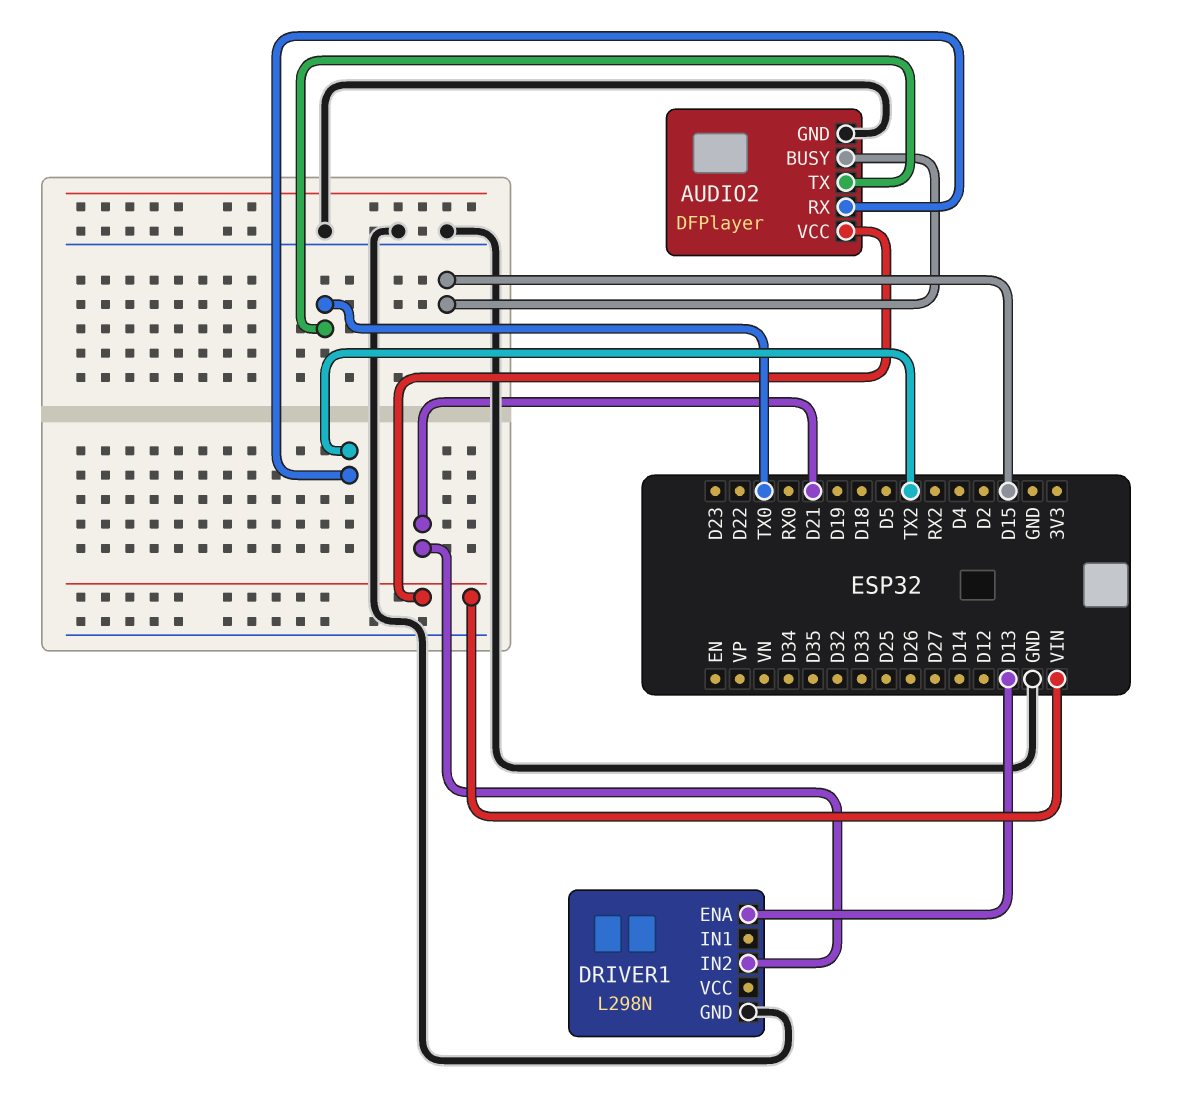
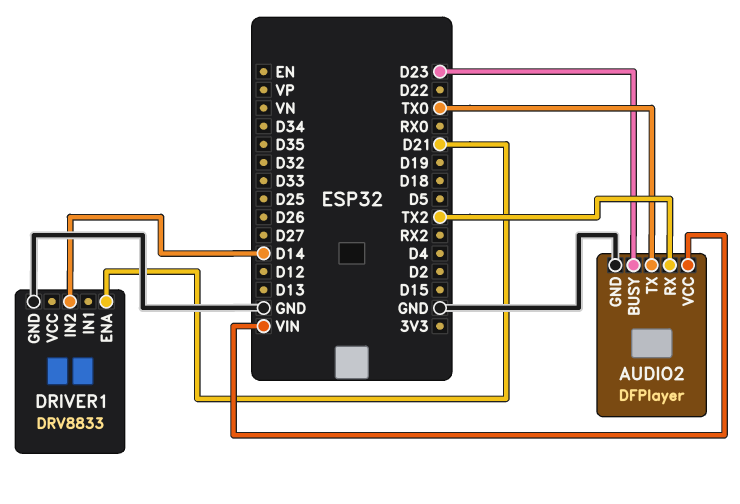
AUDIO2 pin BUSY: D15 -> D23
DRIVER1: L298N -> DRV8833
DRIVER1 pin ENA: D13 -> D21
DRIVER1 pin IN2: D21 -> D14

